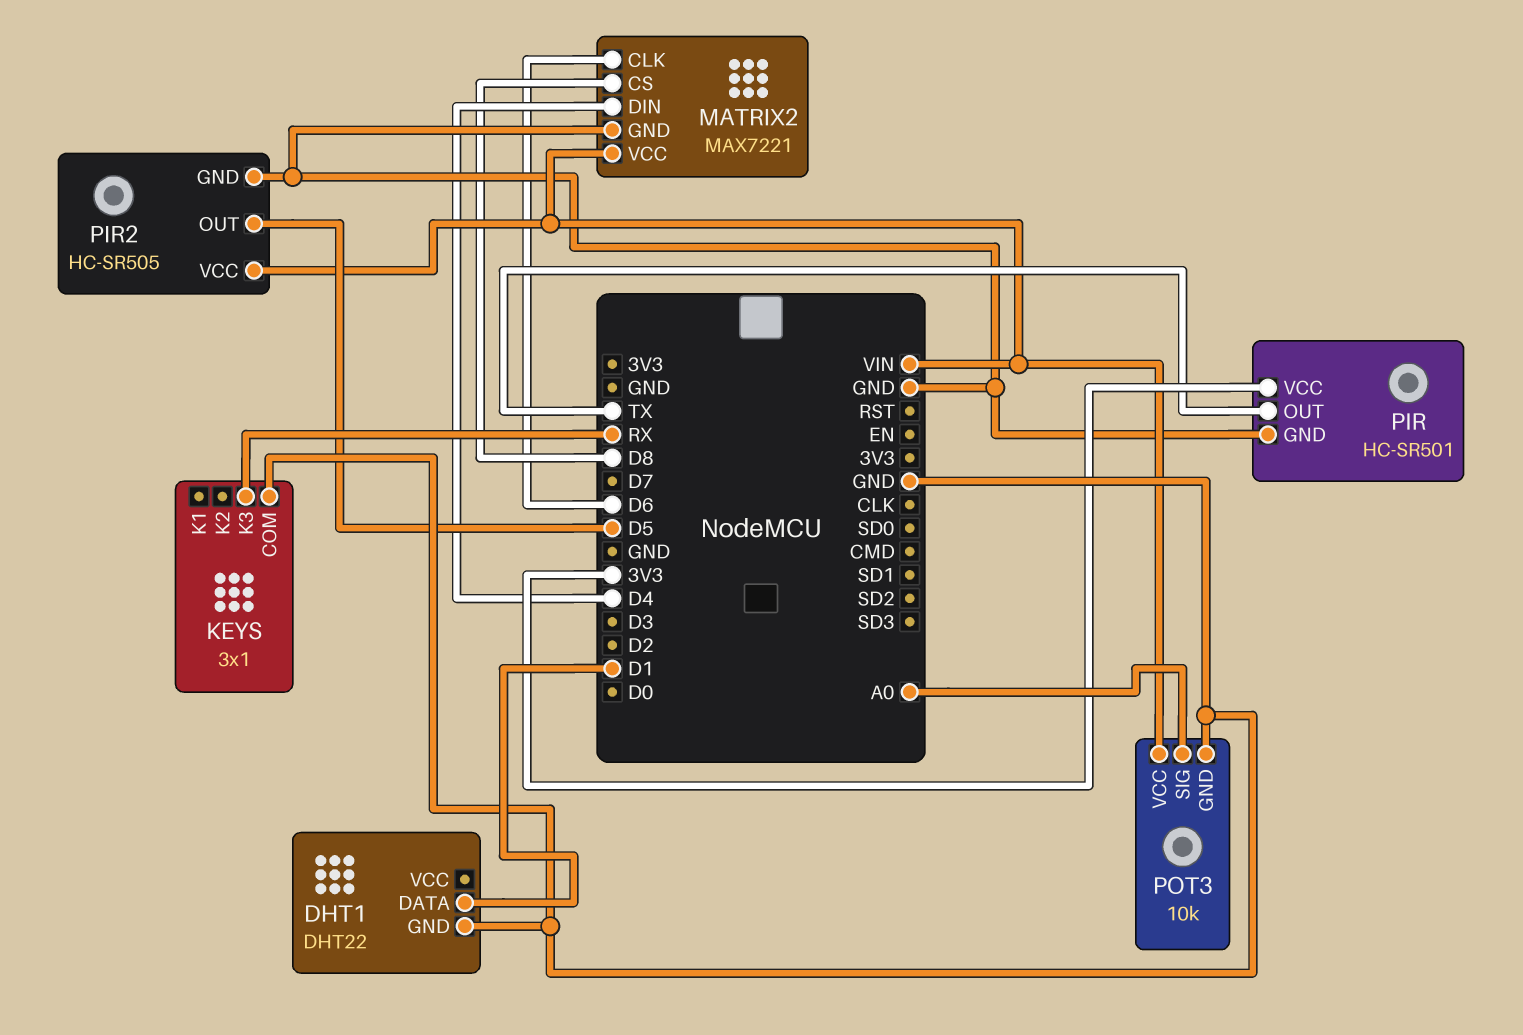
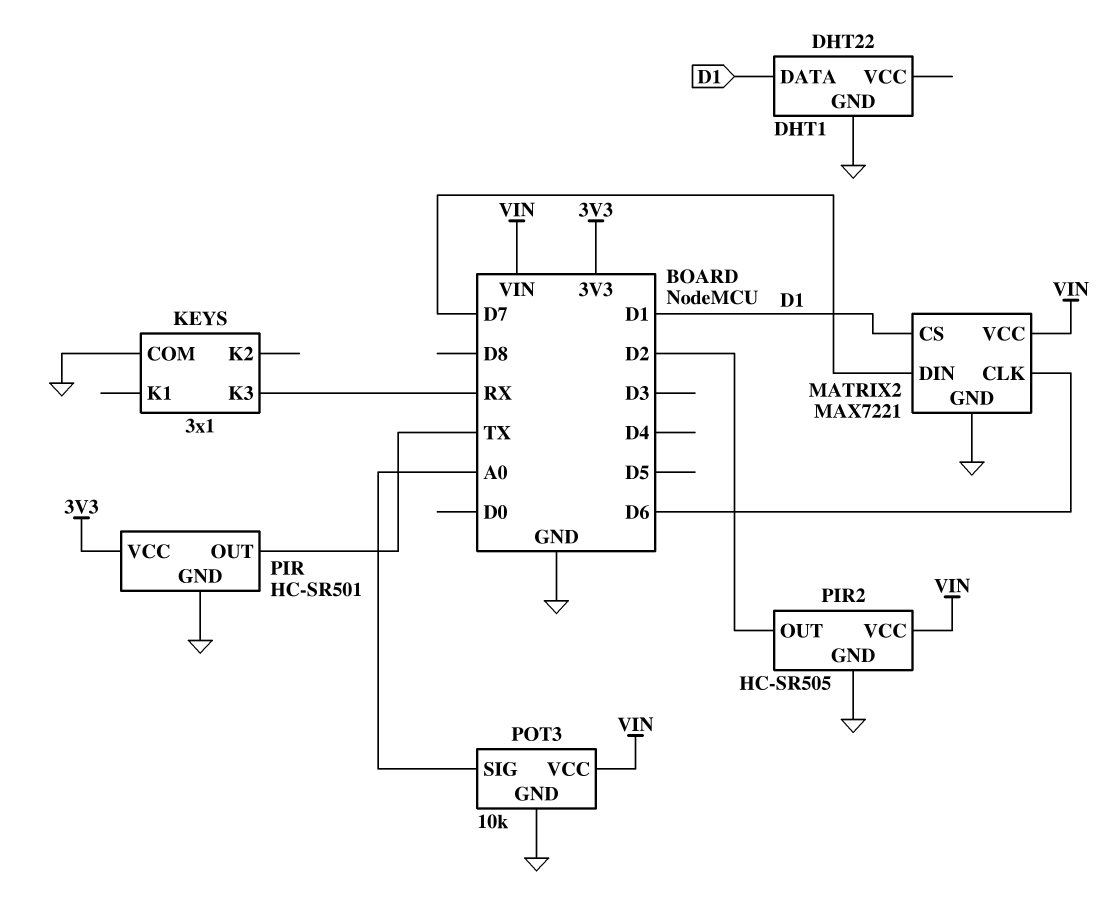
MATRIX2 pin CS: D8 -> D1
MATRIX2 pin DIN: D4 -> D7
PIR2 pin OUT: D5 -> D2

